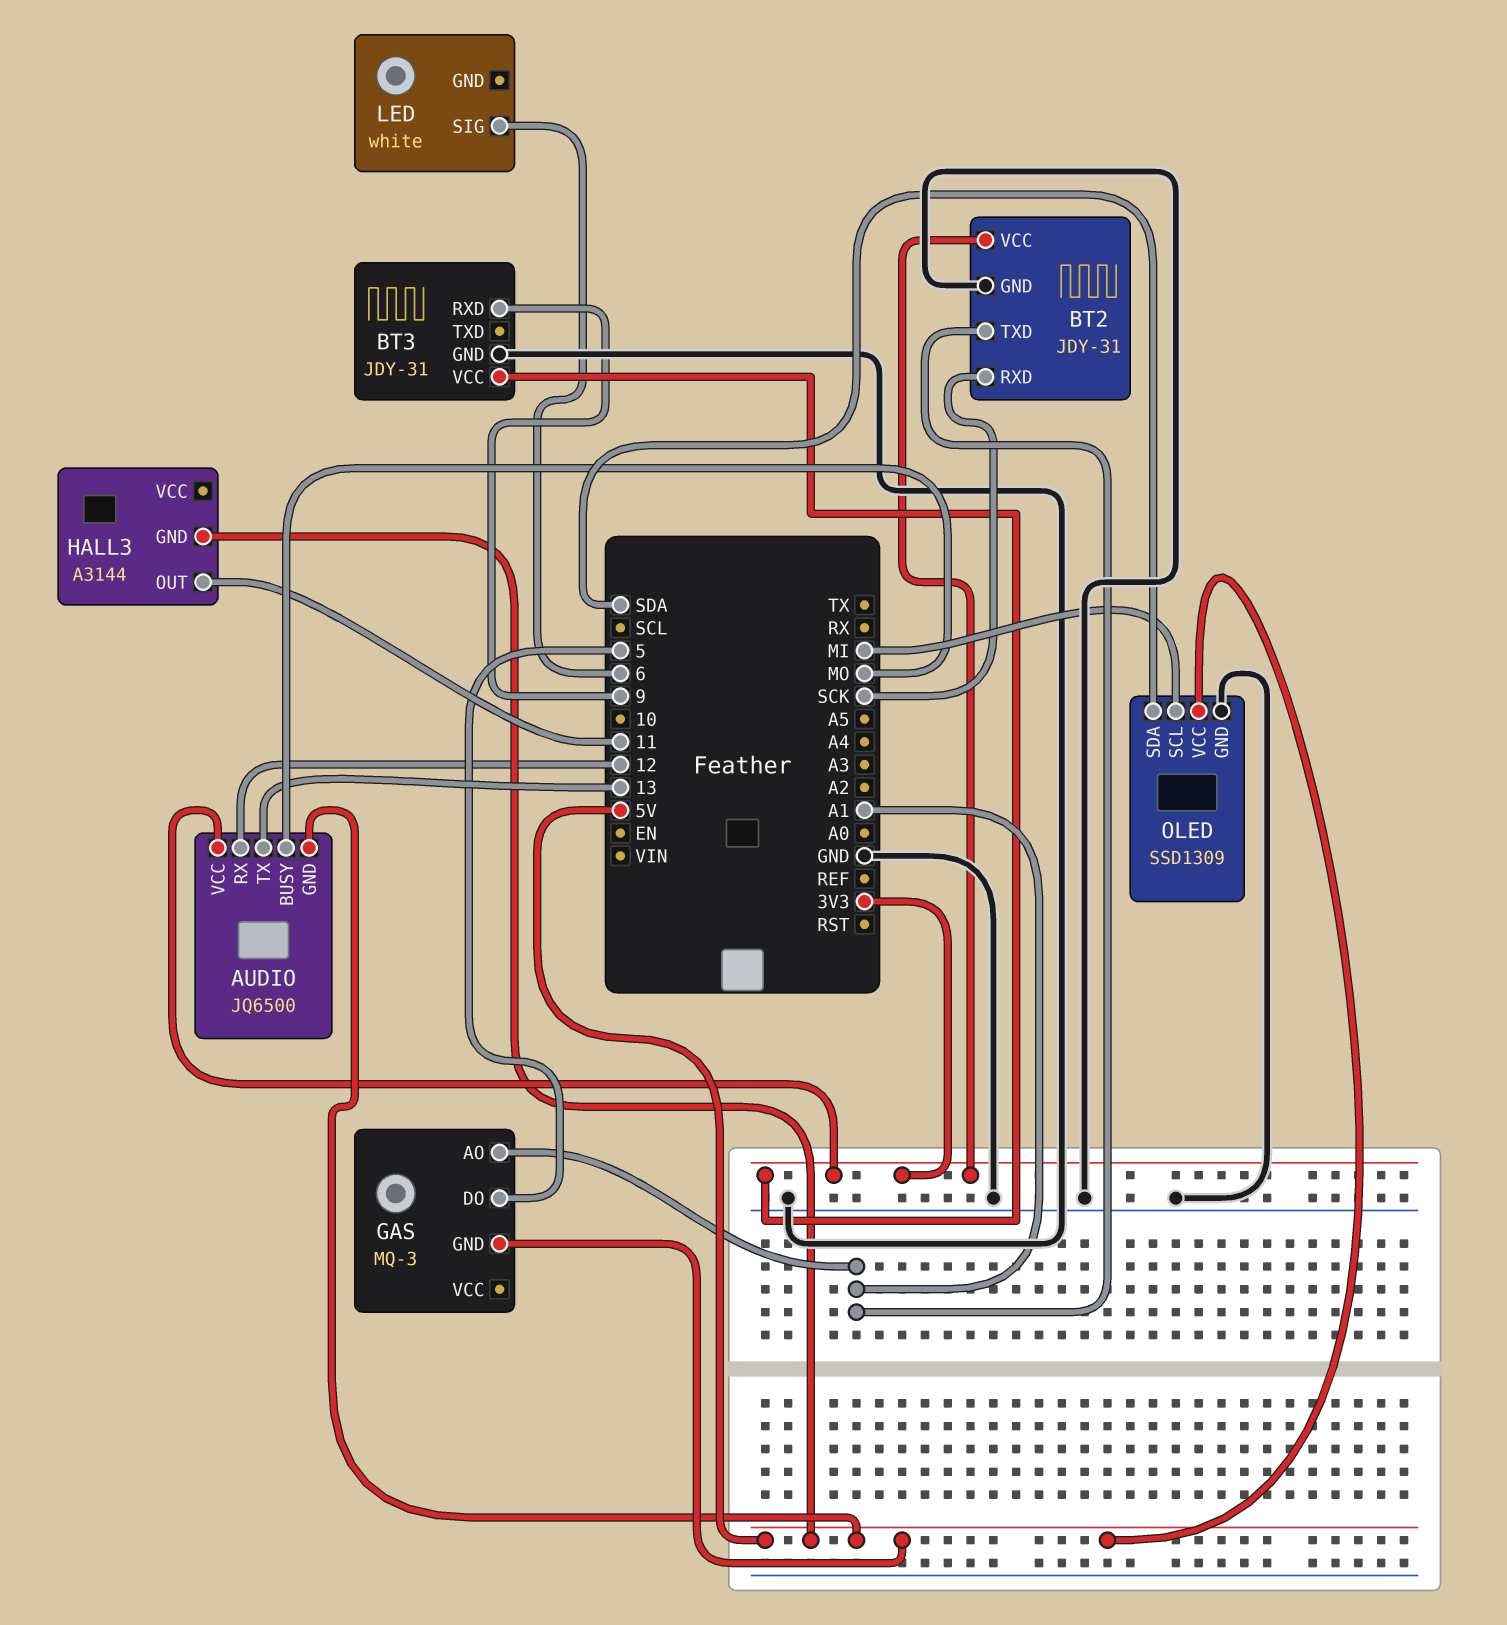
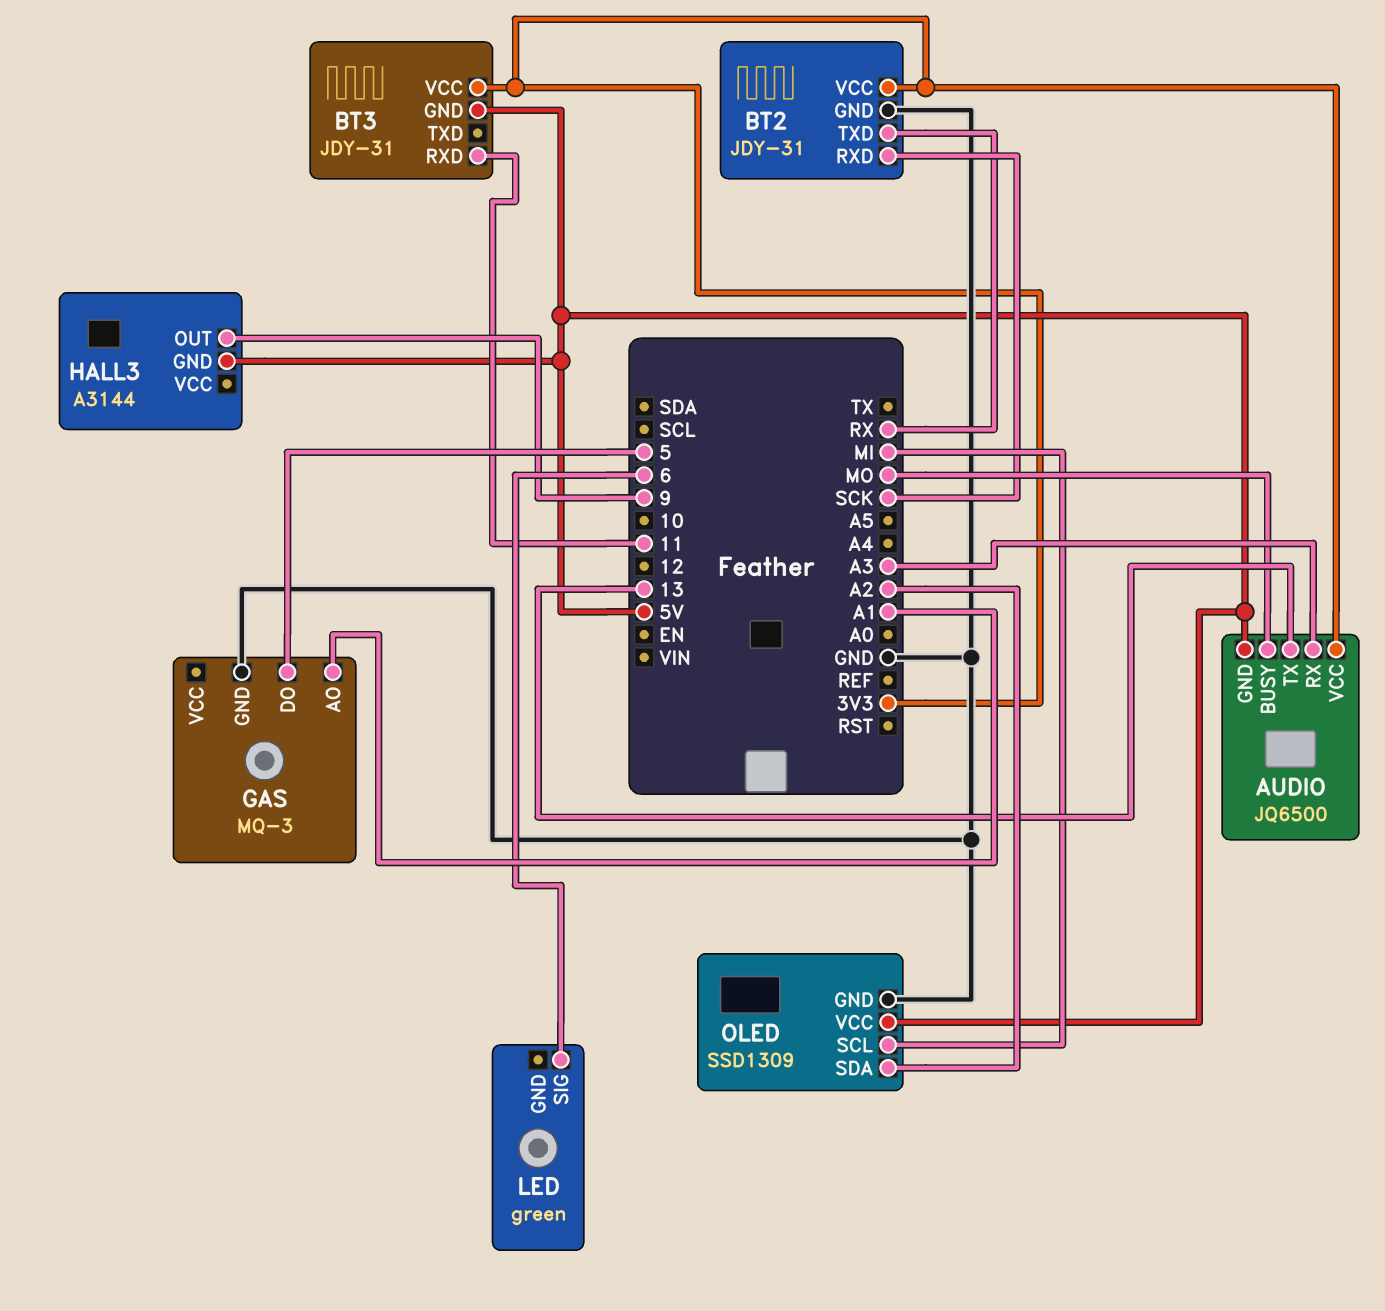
AUDIO pin RX: 12 -> A3
BT2 pin TXD: A1 -> RX
BT3 pin GND: GND -> 5V
BT3 pin RXD: 9 -> 11
GAS pin GND: 5V -> GND
HALL3 pin OUT: 11 -> 9
LED: white -> green
OLED pin SDA: SDA -> A2

